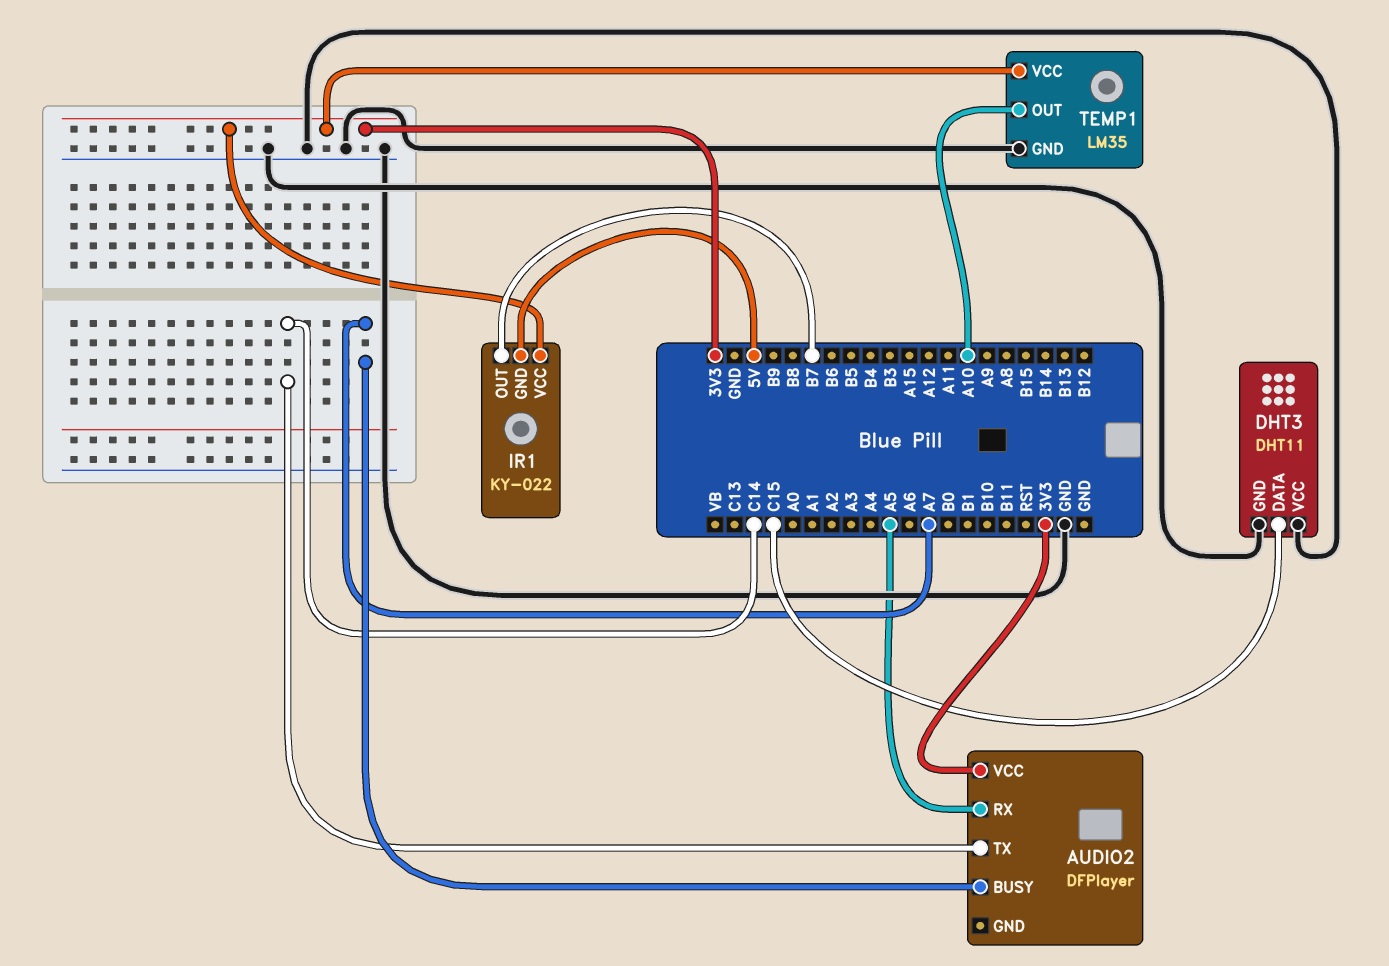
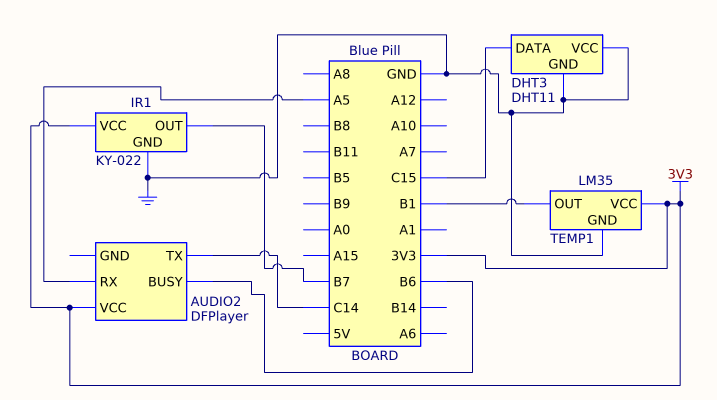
AUDIO2 pin BUSY: A7 -> B6
IR1 pin GND: 5V -> GND
TEMP1 pin OUT: A10 -> B1

